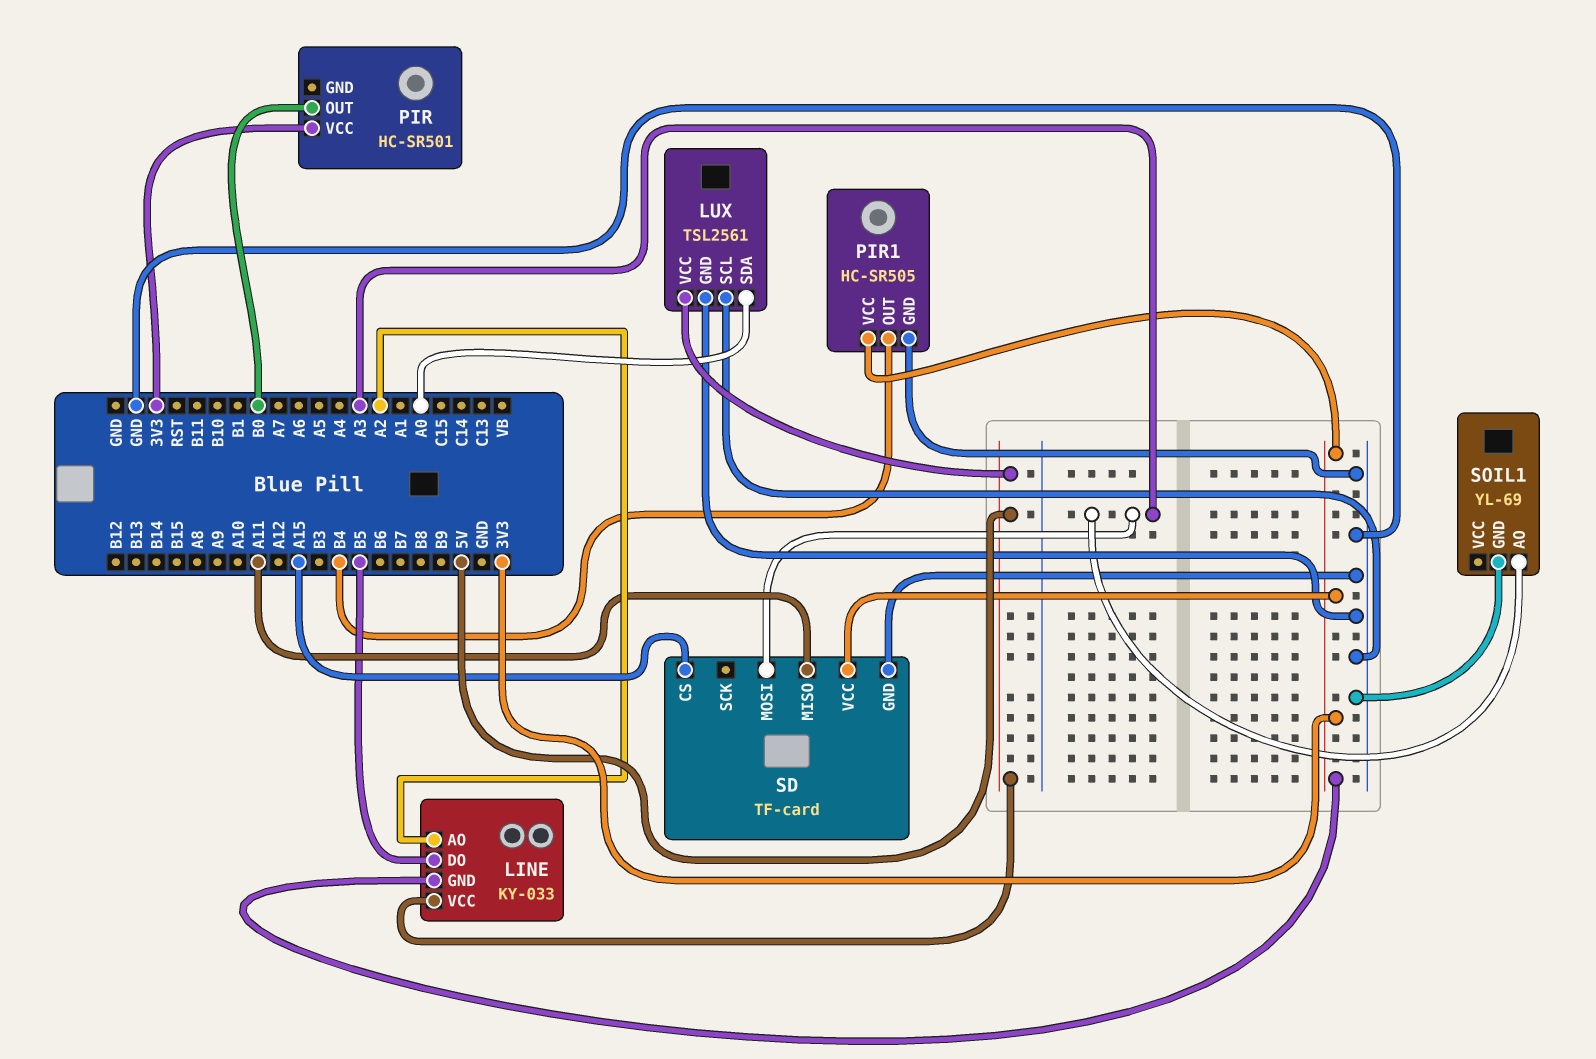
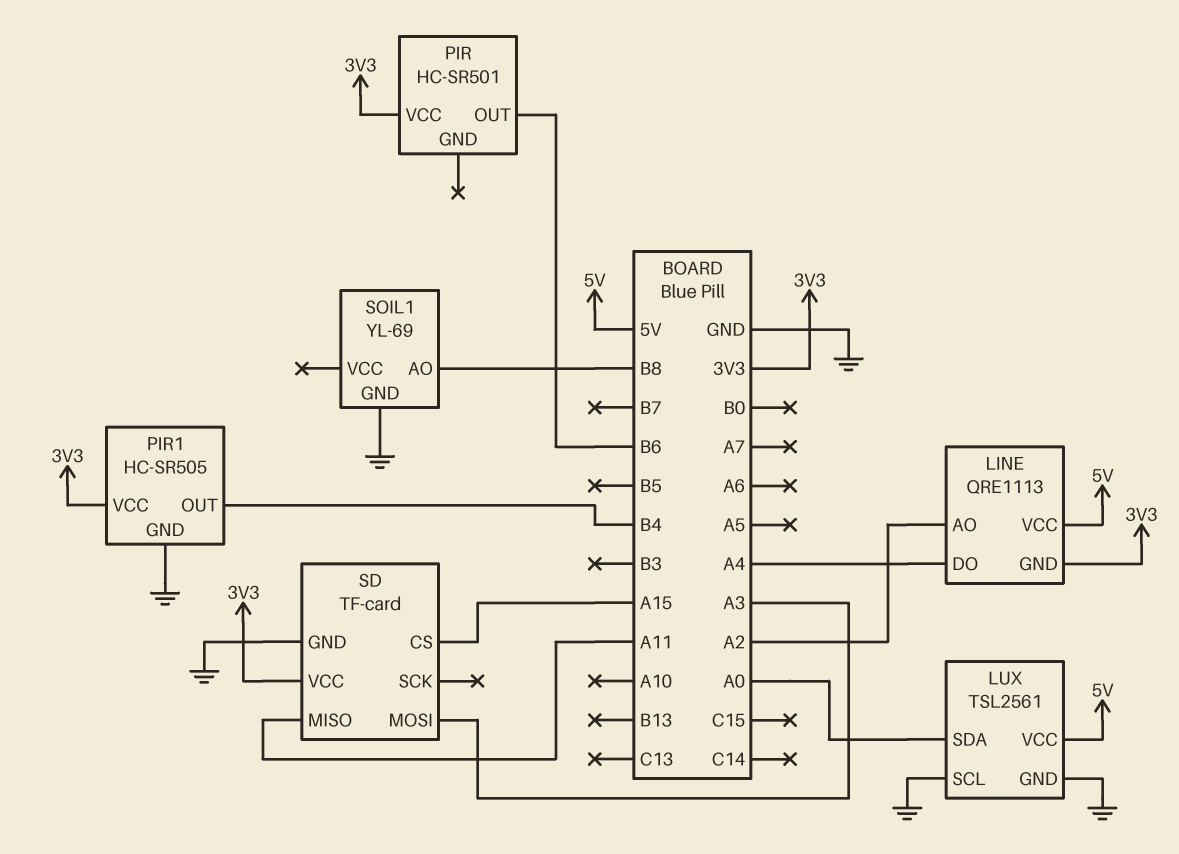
LINE: KY-033 -> QRE1113
LINE pin DO: B5 -> A4
PIR pin OUT: B0 -> B6
SOIL1 pin AO: A3 -> B8

